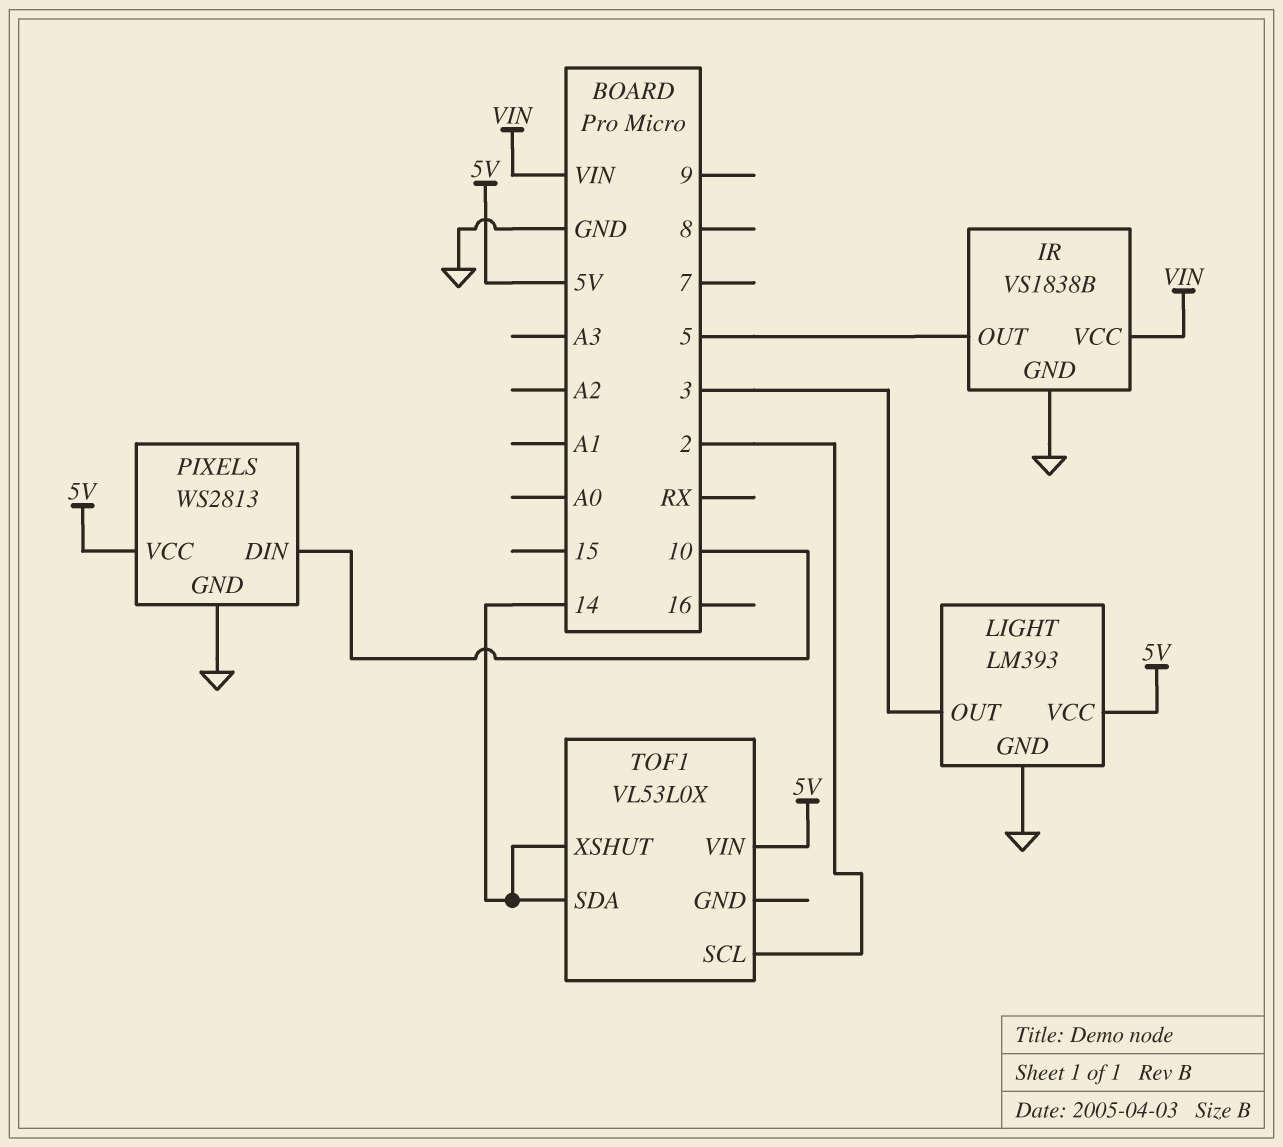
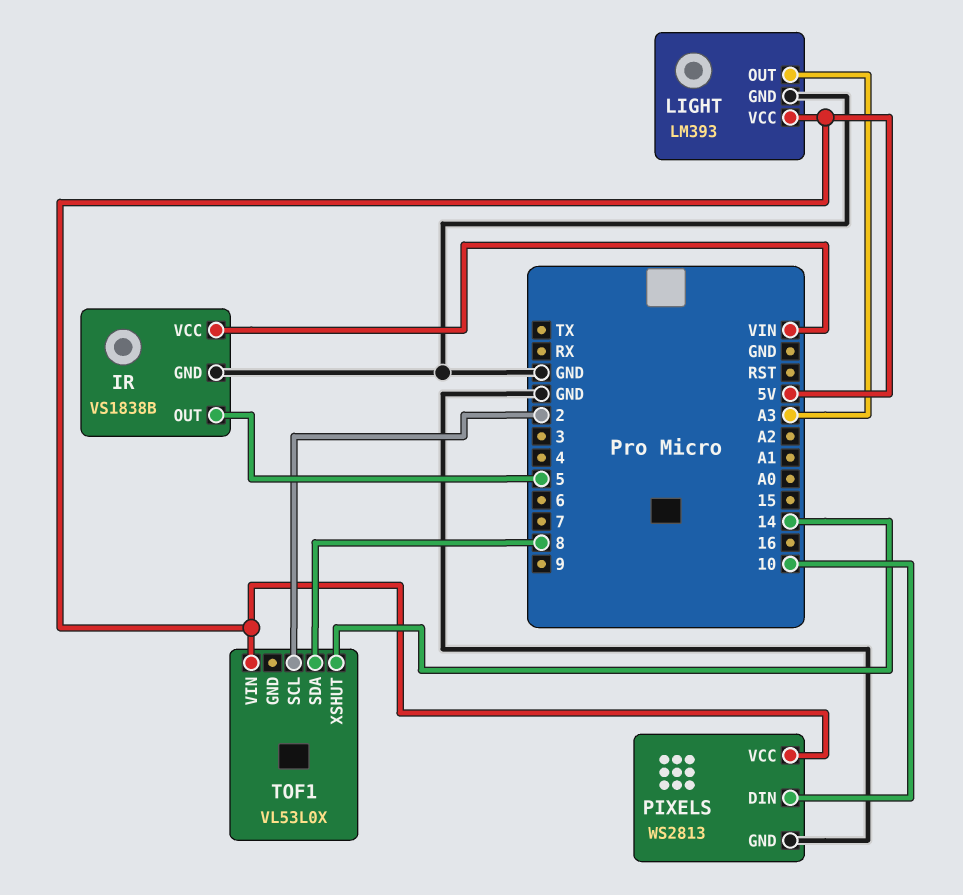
LIGHT pin OUT: 3 -> A3
TOF1 pin SDA: 14 -> 8

